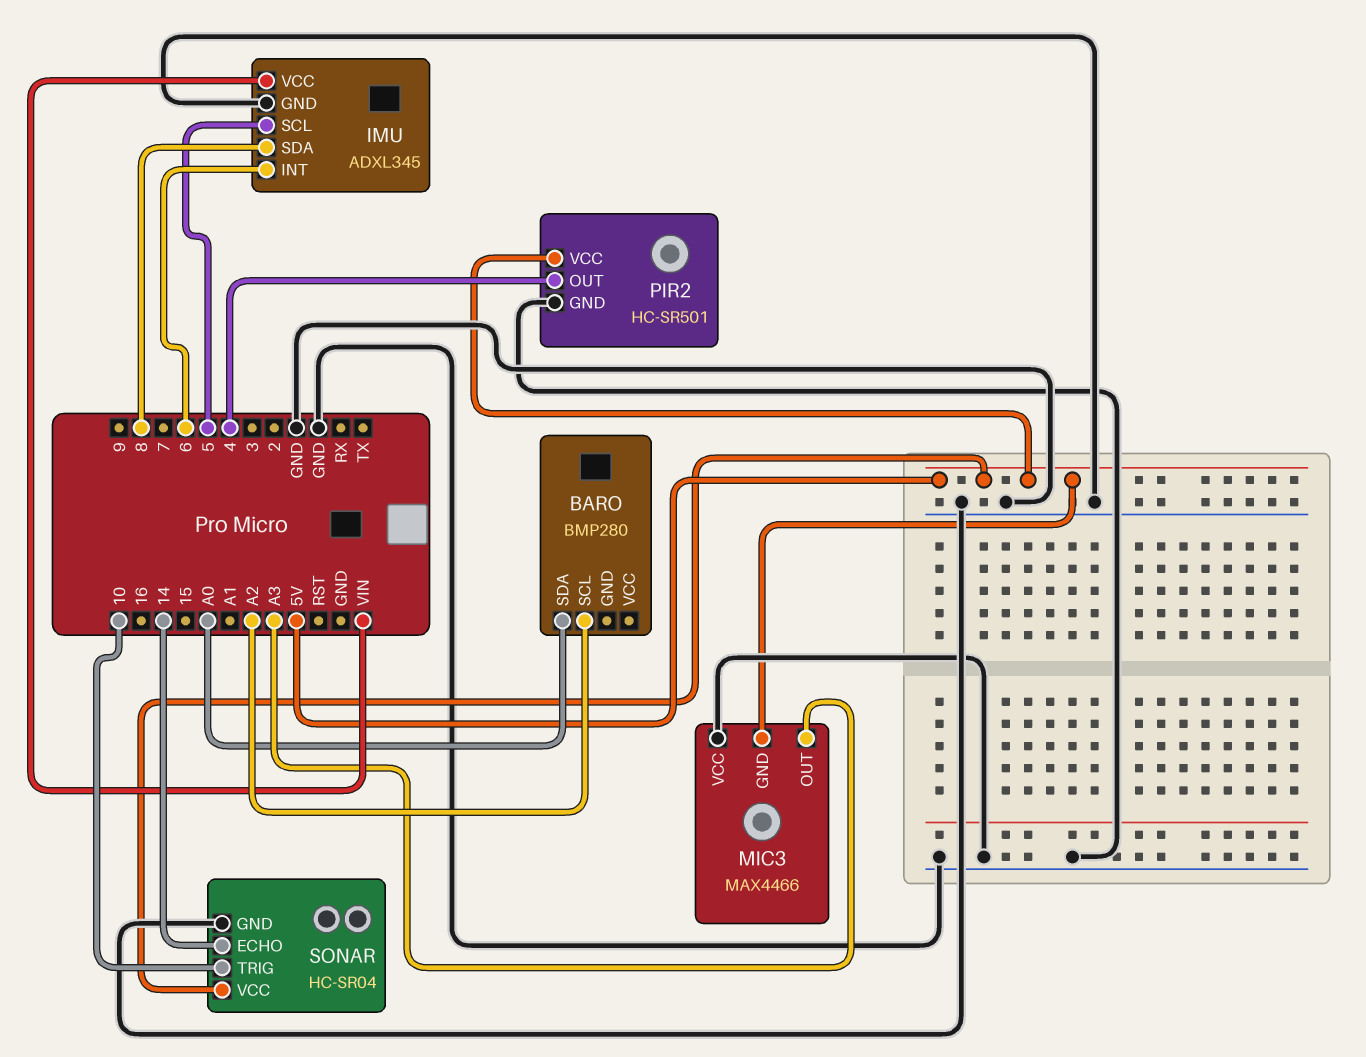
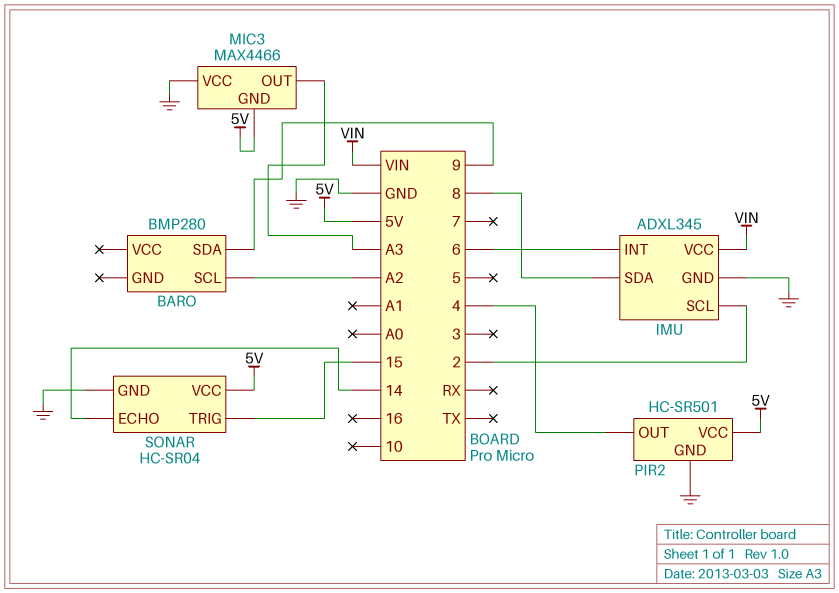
BARO pin SDA: A0 -> 9
IMU pin SCL: 5 -> 2
SONAR pin TRIG: 10 -> 15

